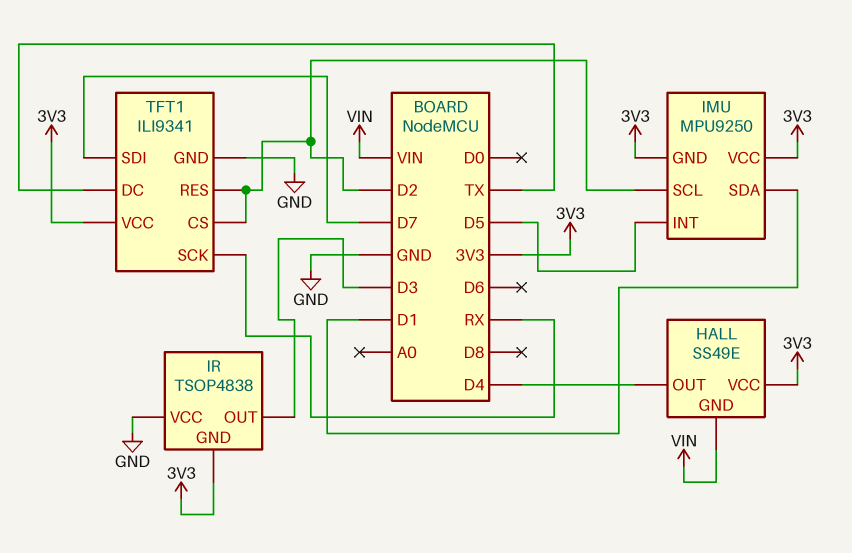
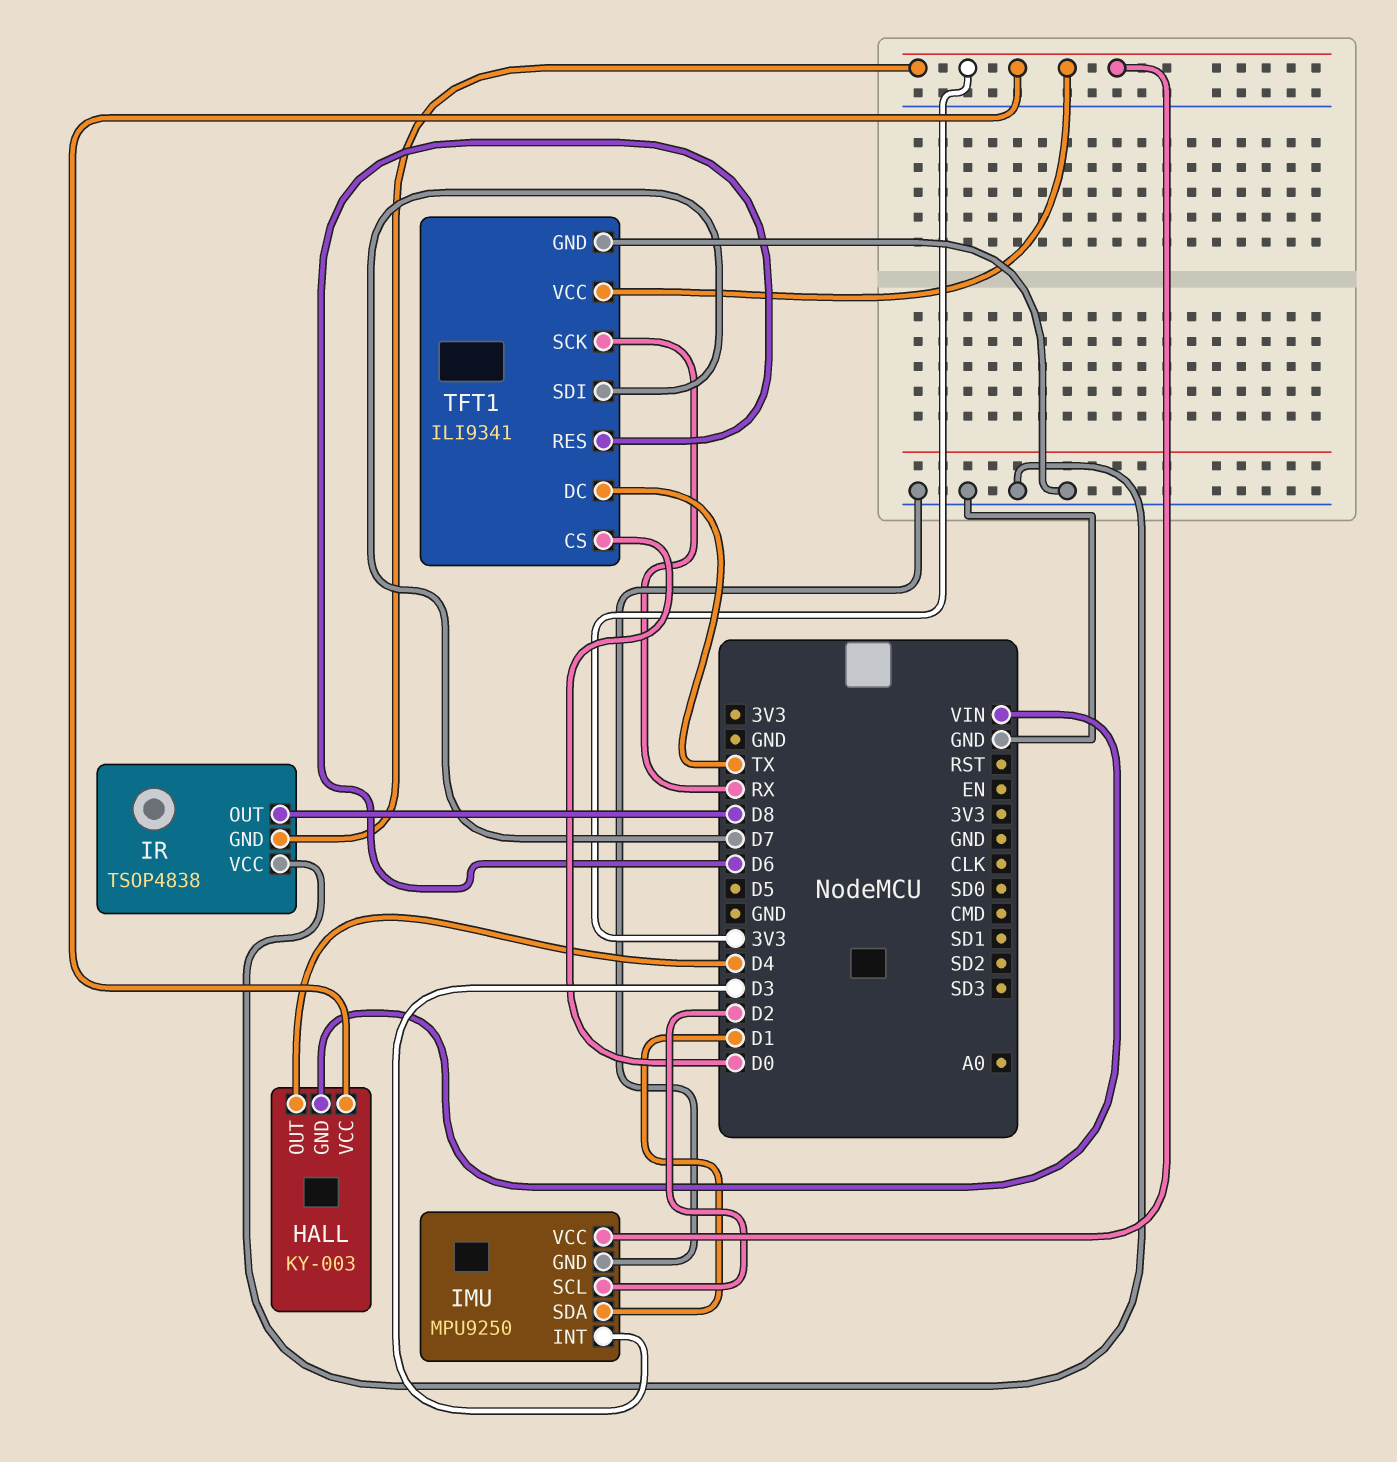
HALL: SS49E -> KY-003
IMU pin GND: 3V3 -> GND
IMU pin INT: D5 -> D3
IR pin OUT: D3 -> D8
TFT1 pin CS: D2 -> D0
TFT1 pin RES: D2 -> D6

